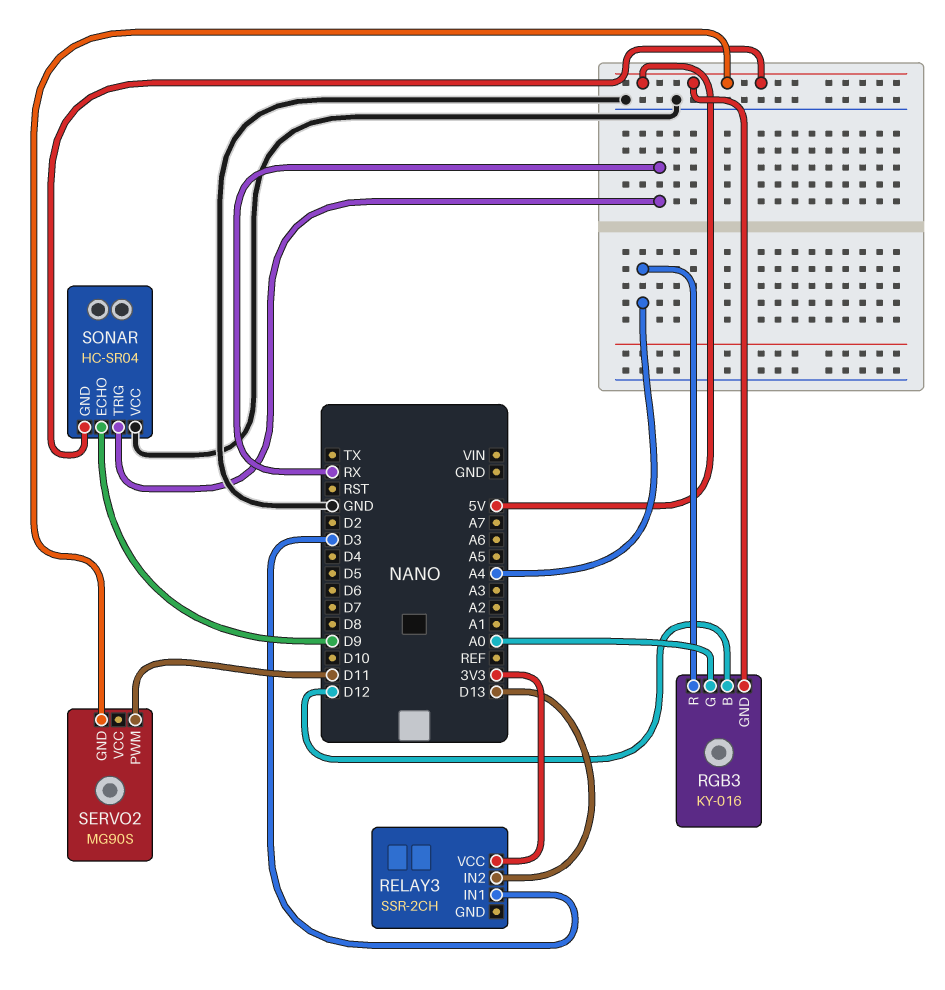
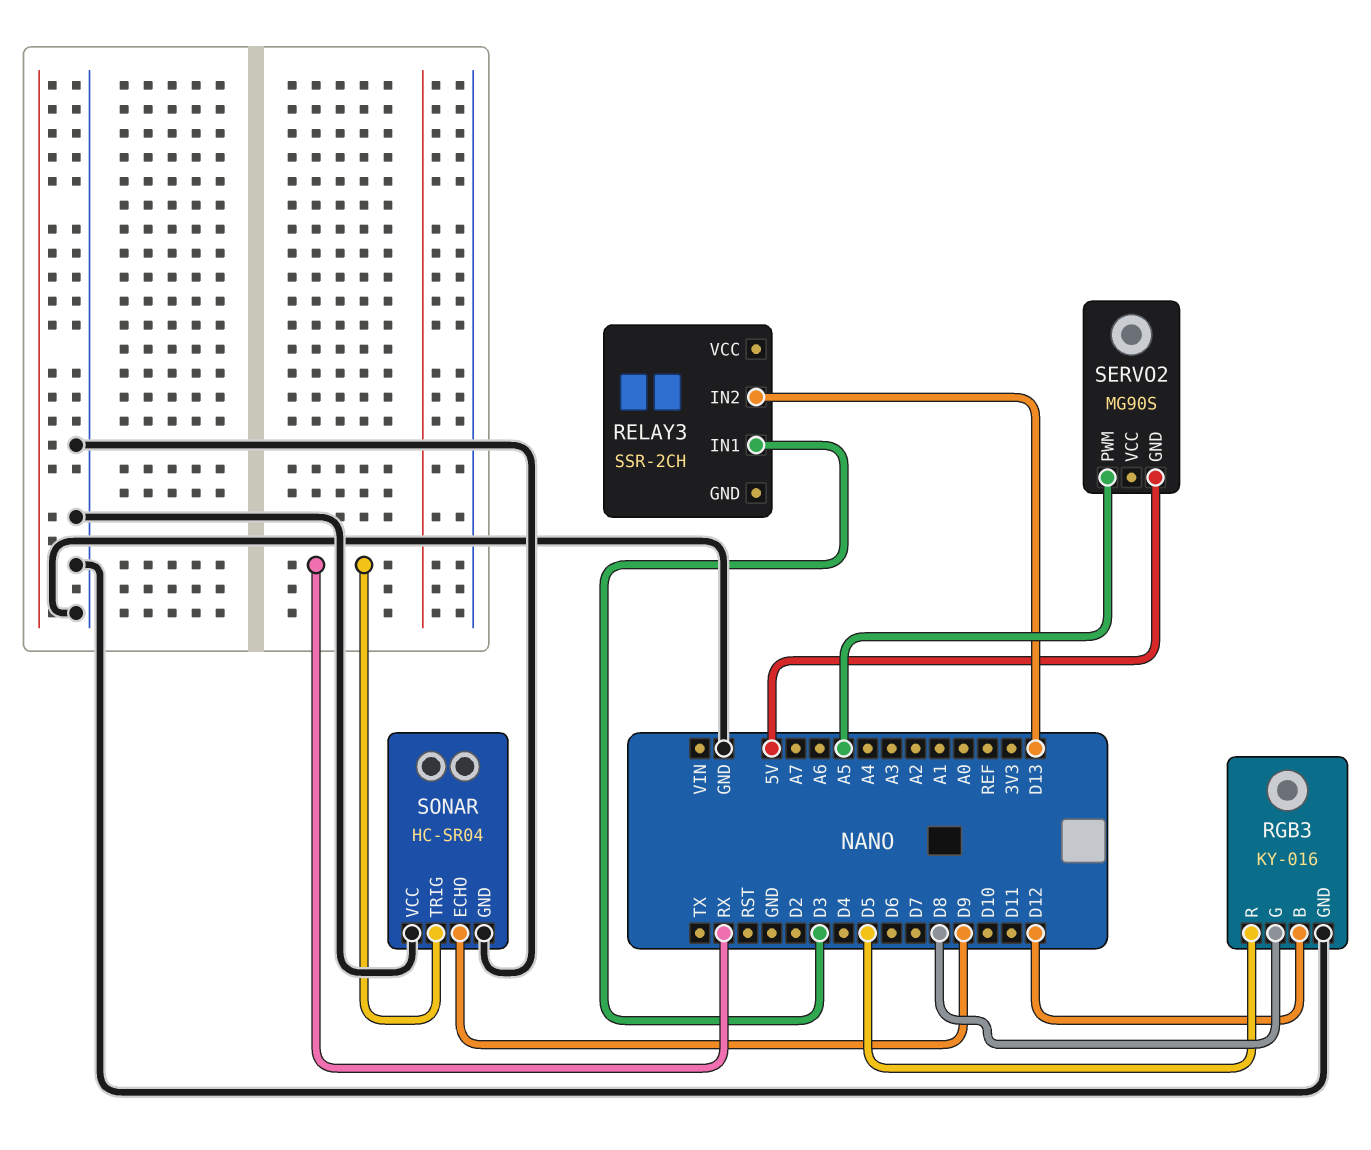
RELAY3 pin VCC: 3V3 -> none
RGB3 pin G: A0 -> D8
RGB3 pin GND: 5V -> GND
RGB3 pin R: A4 -> D5
SERVO2 pin PWM: D11 -> A5
SONAR pin GND: 5V -> GND

